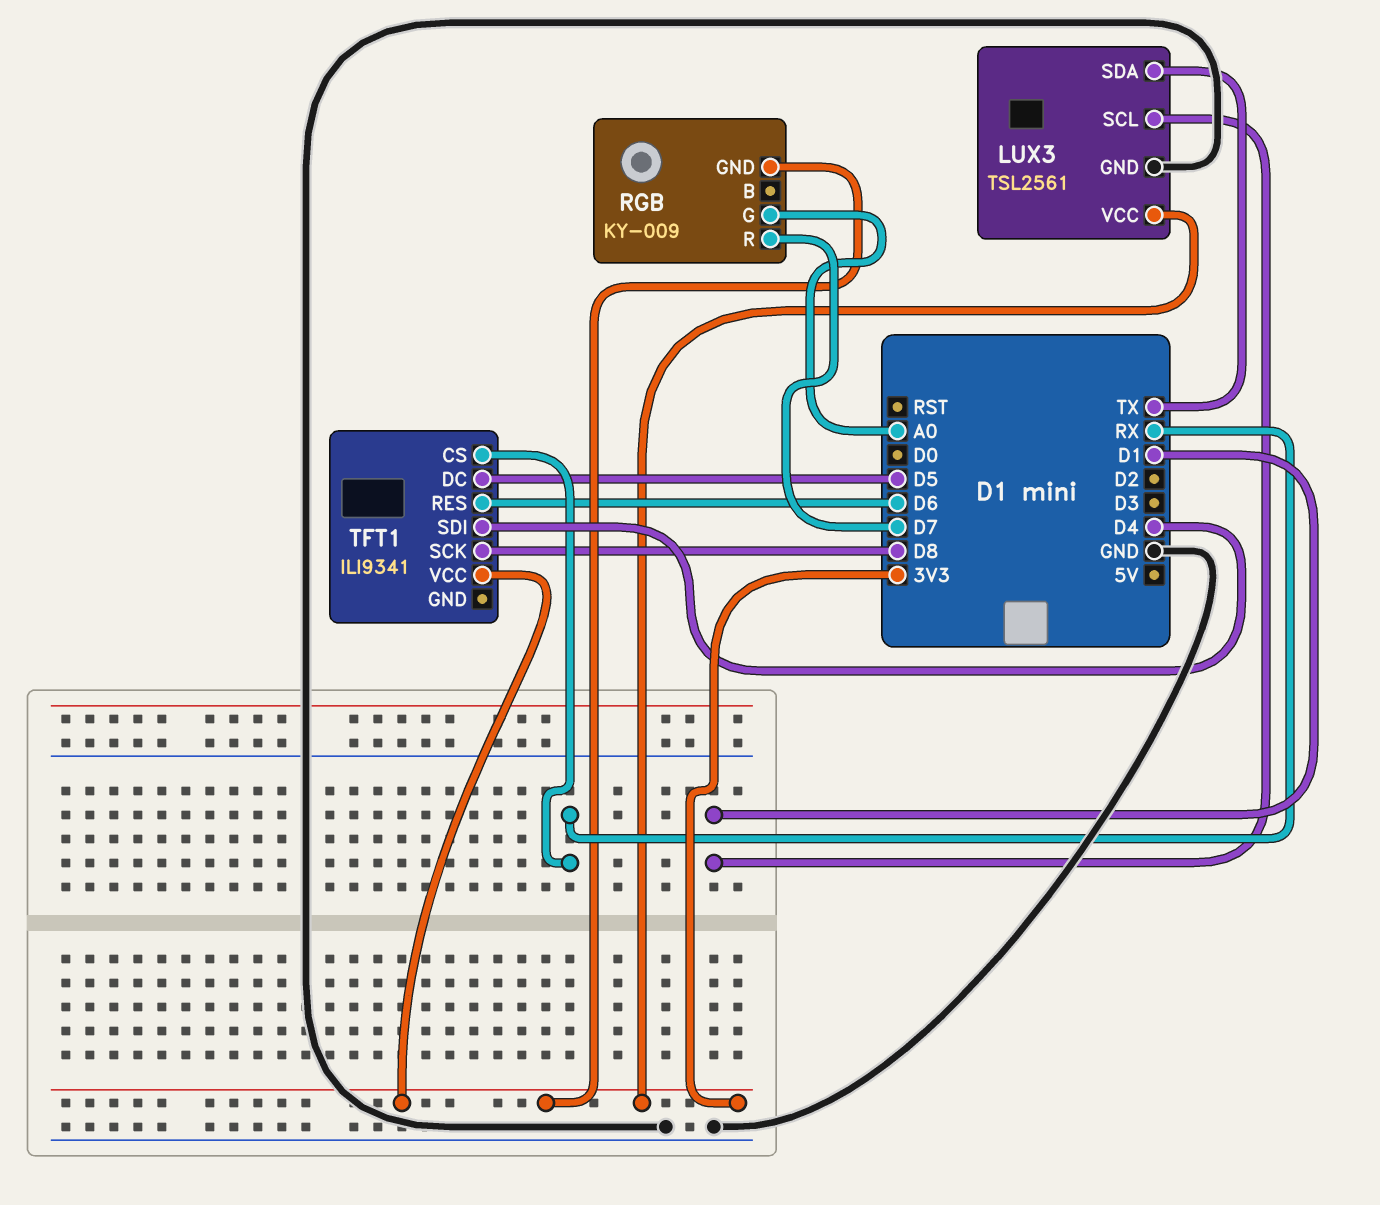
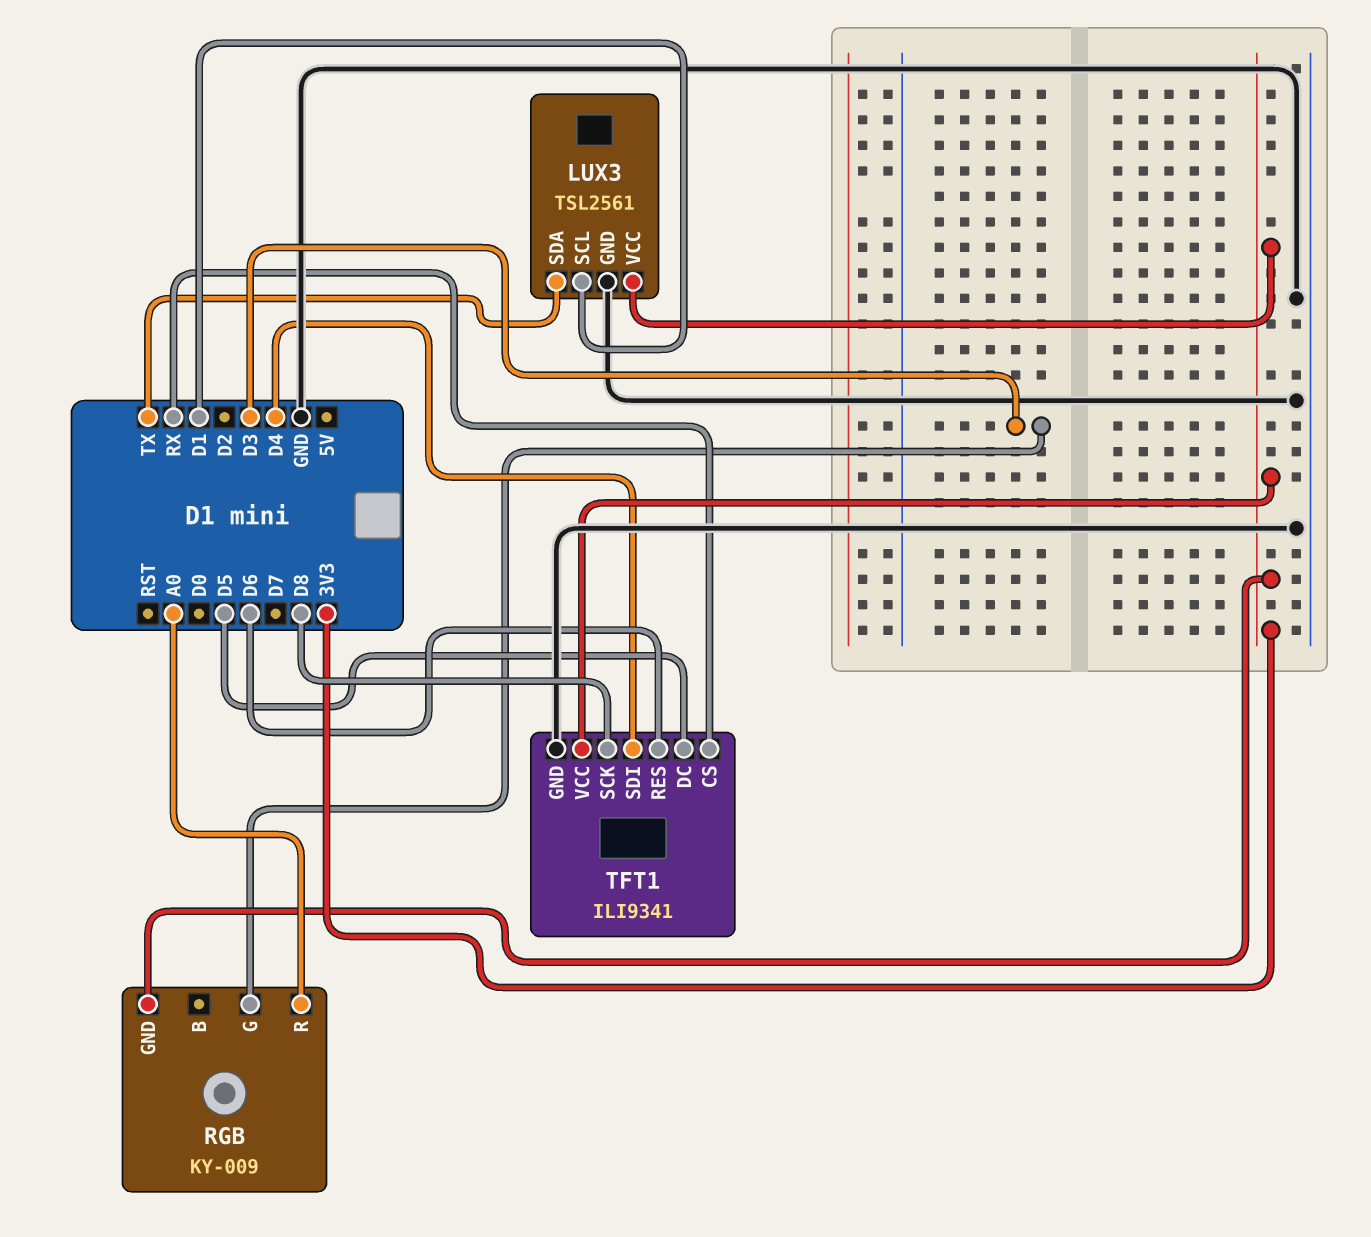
RGB pin G: A0 -> D3
RGB pin R: D7 -> A0
TFT1 pin GND: none -> GND

